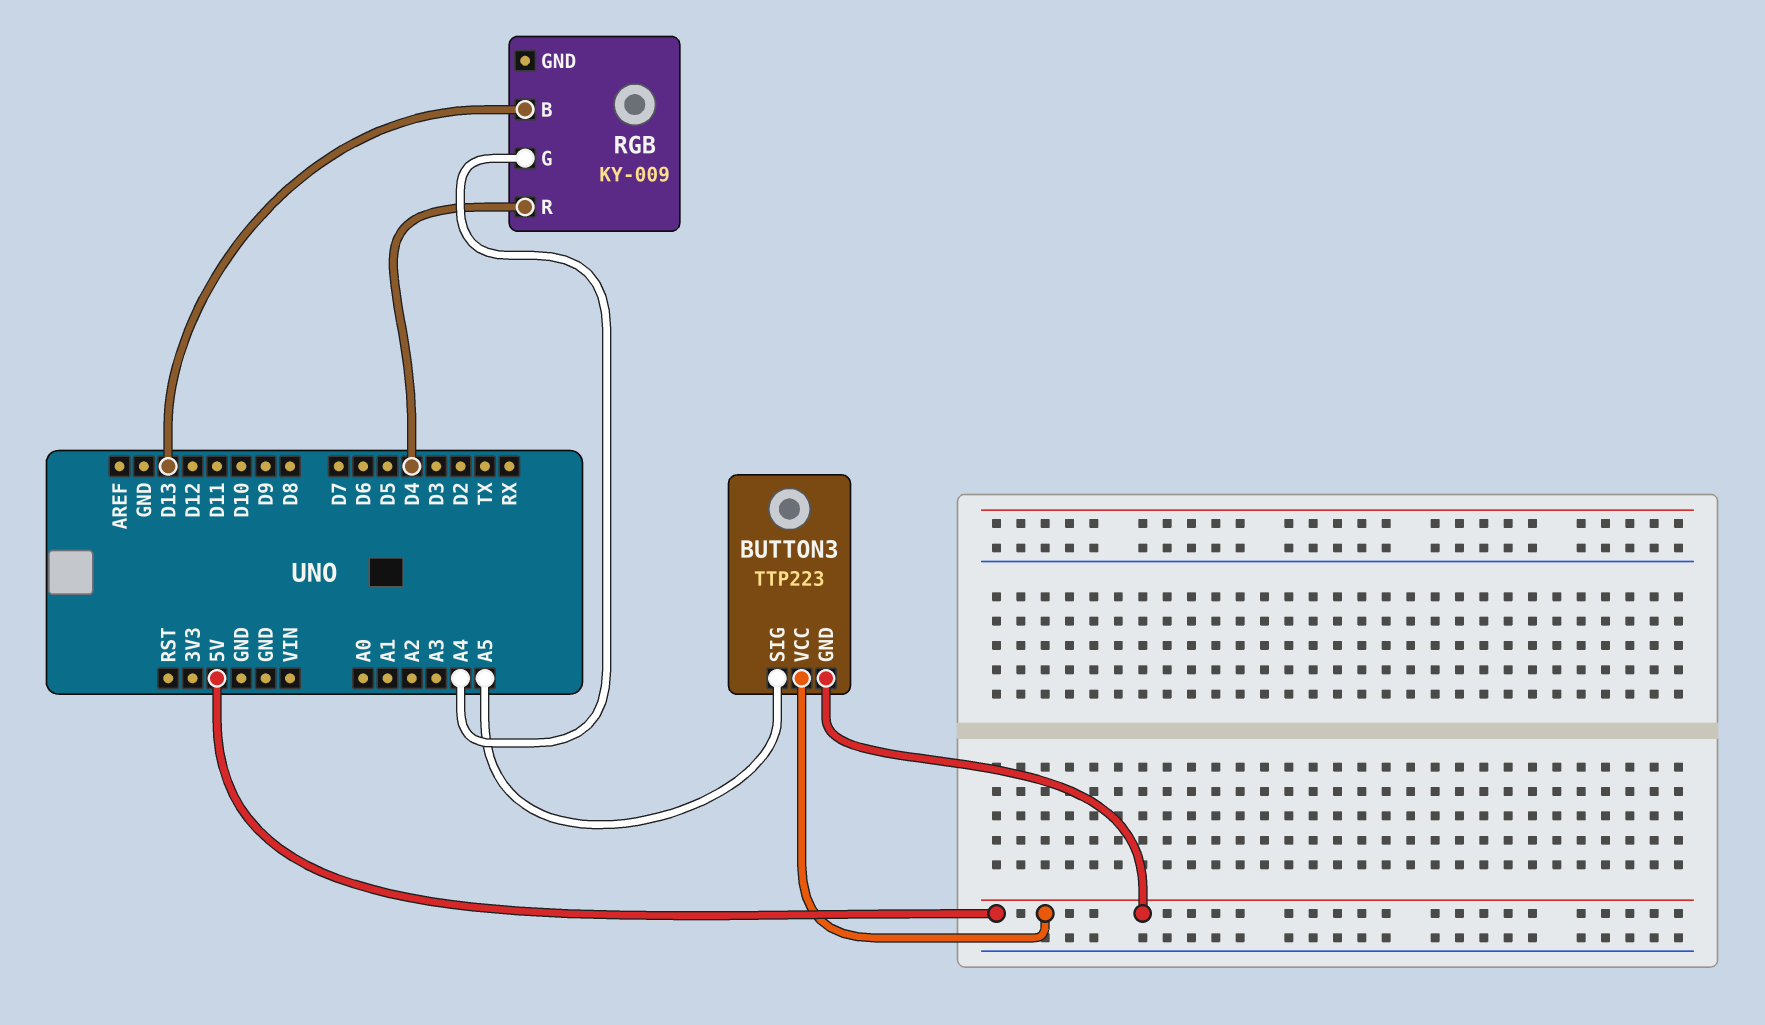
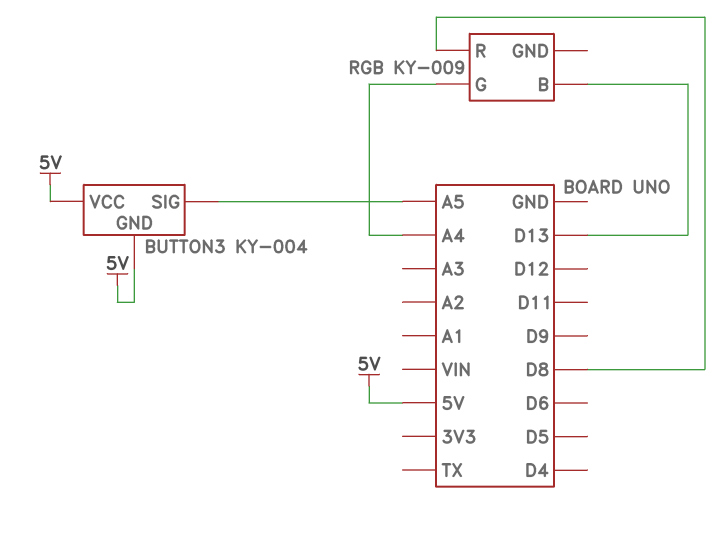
BUTTON3: TTP223 -> KY-004
RGB pin R: D4 -> D8

